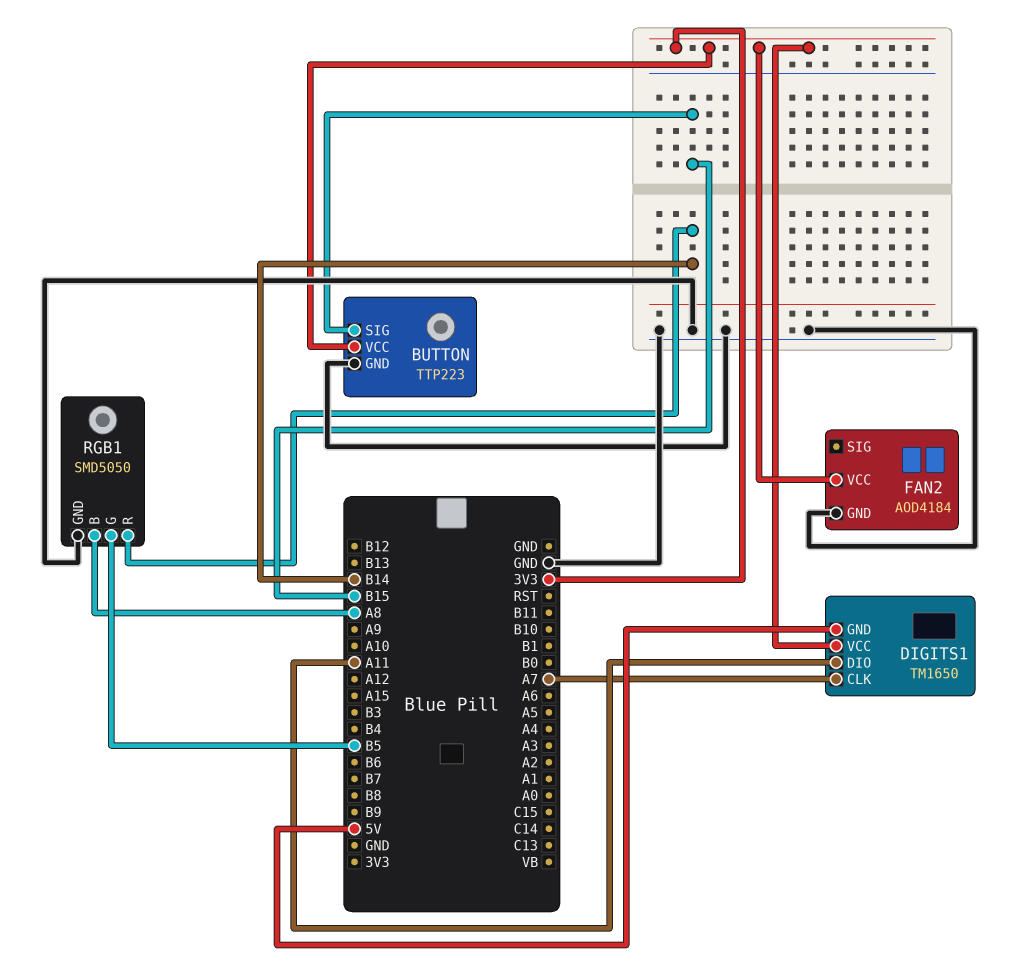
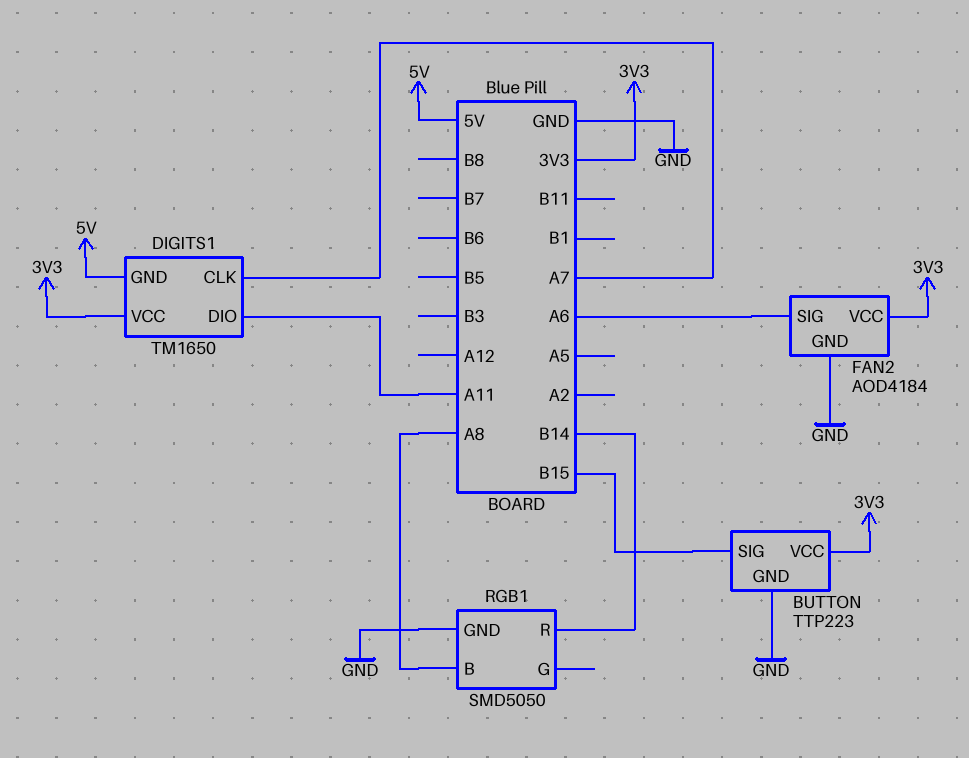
FAN2 pin SIG: none -> A6
RGB1 pin G: B5 -> none

